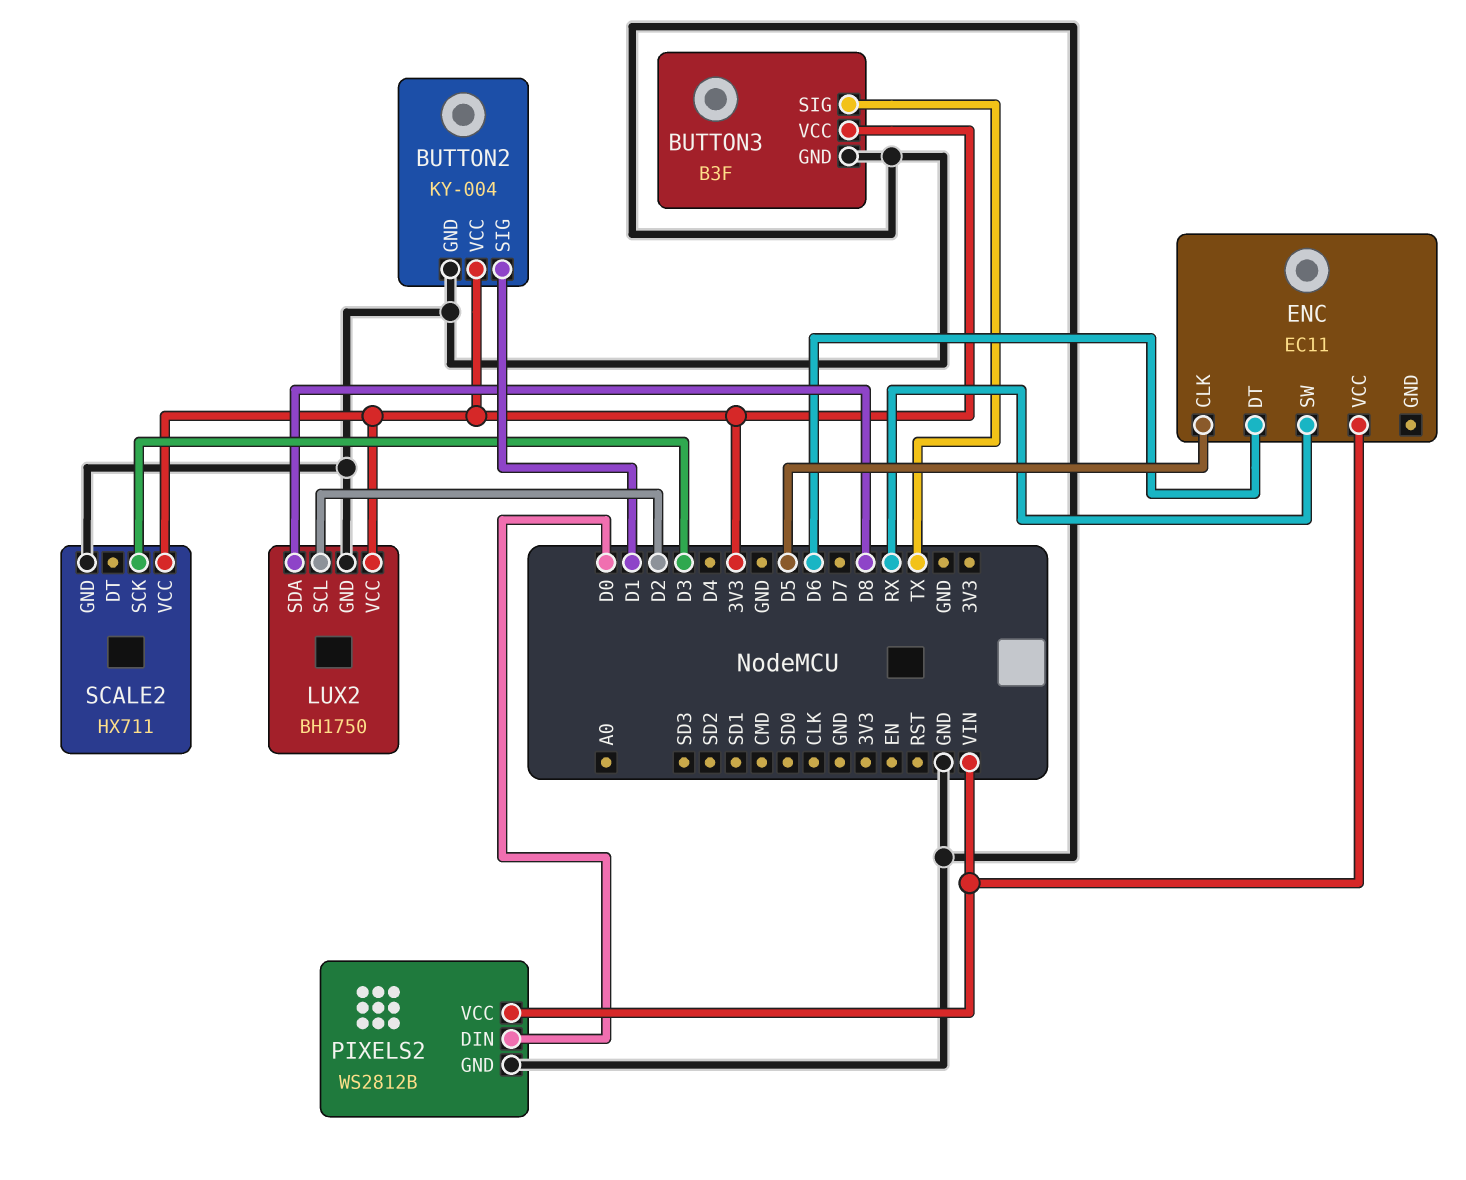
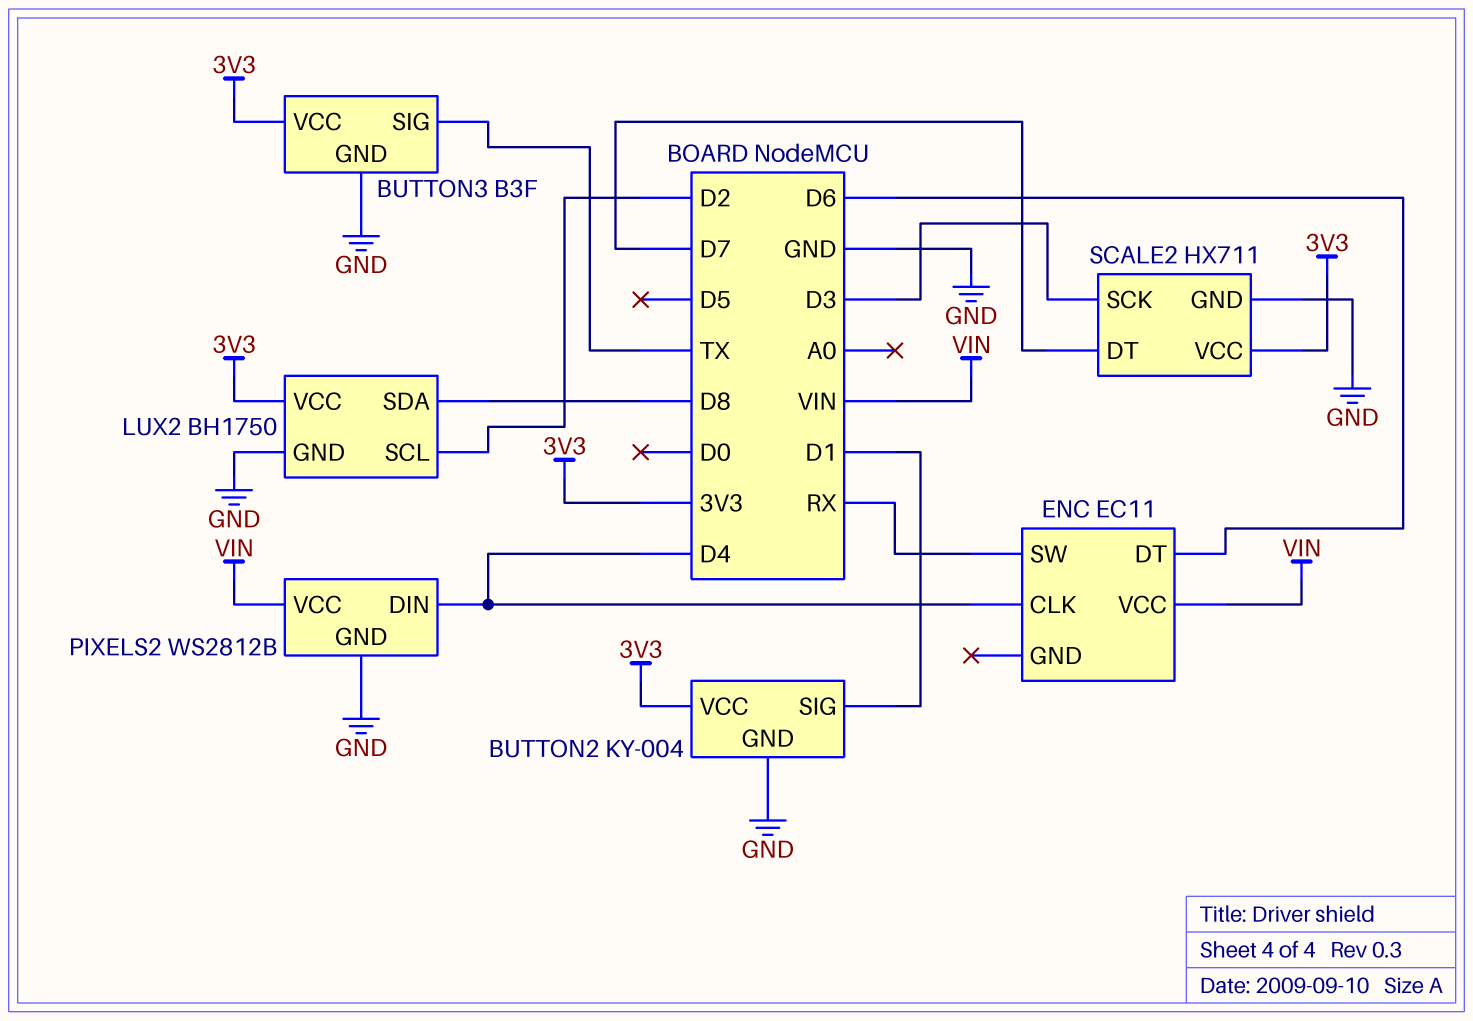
ENC pin CLK: D5 -> D4
PIXELS2 pin DIN: D0 -> D4
SCALE2 pin DT: none -> D7

